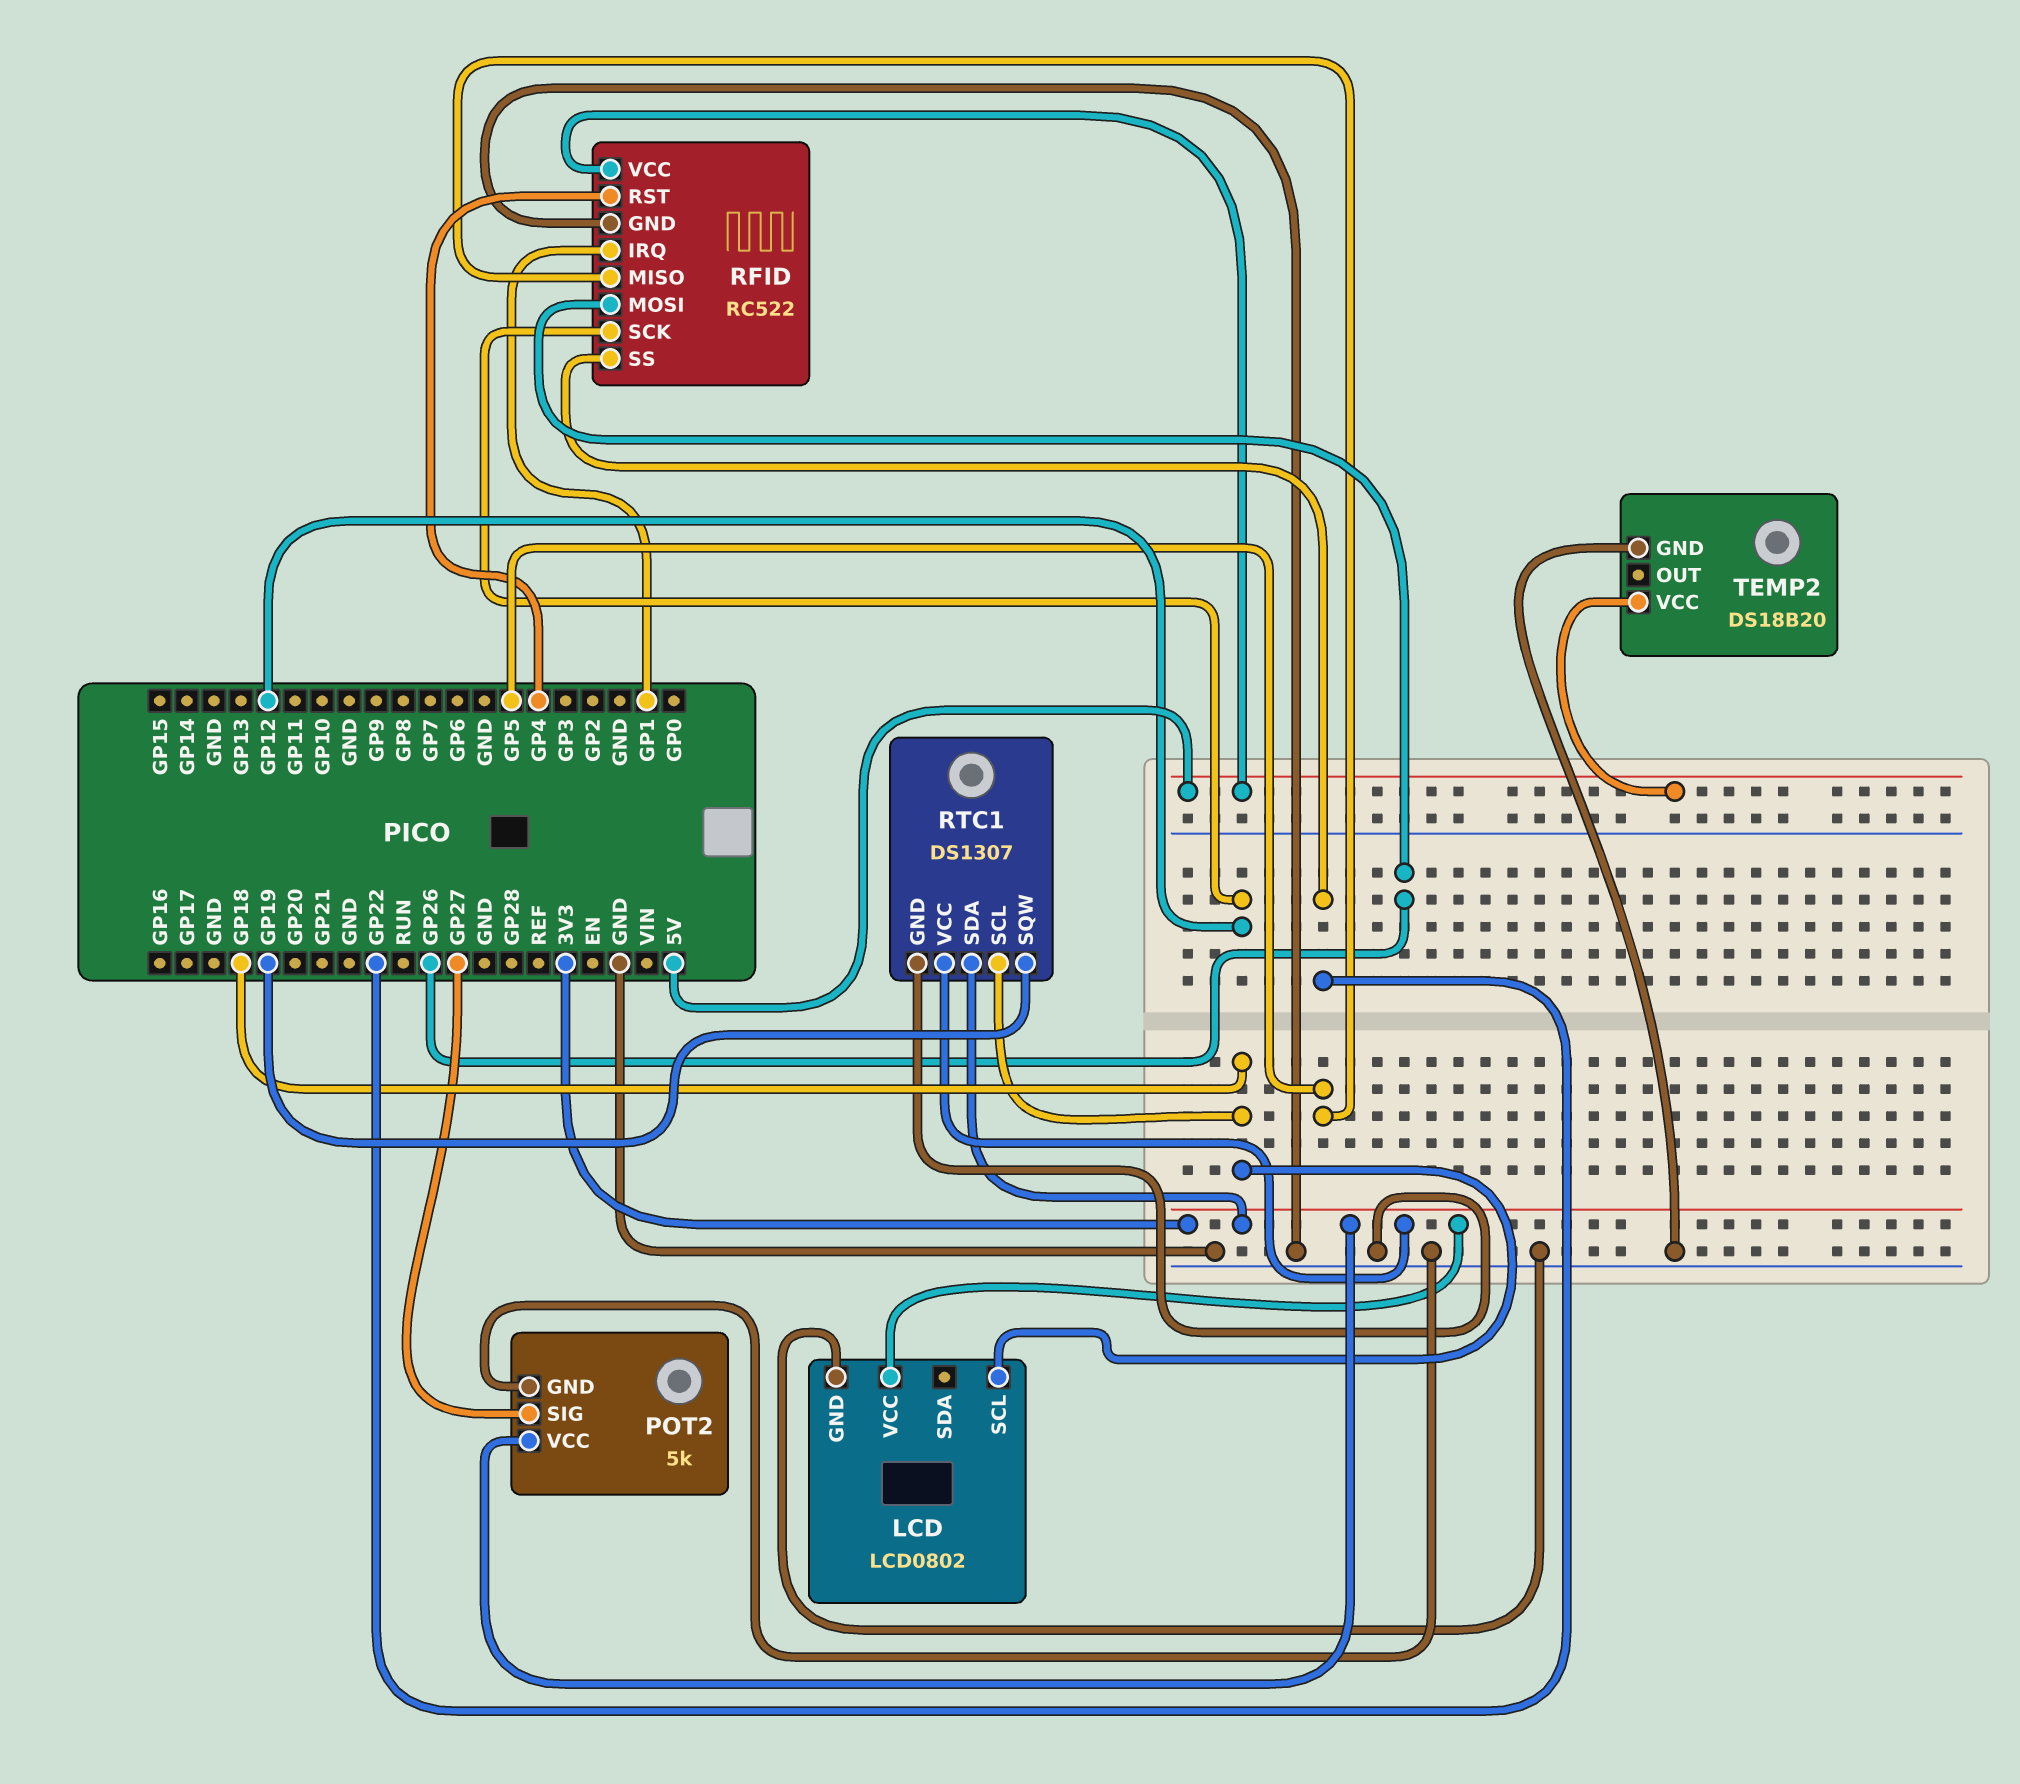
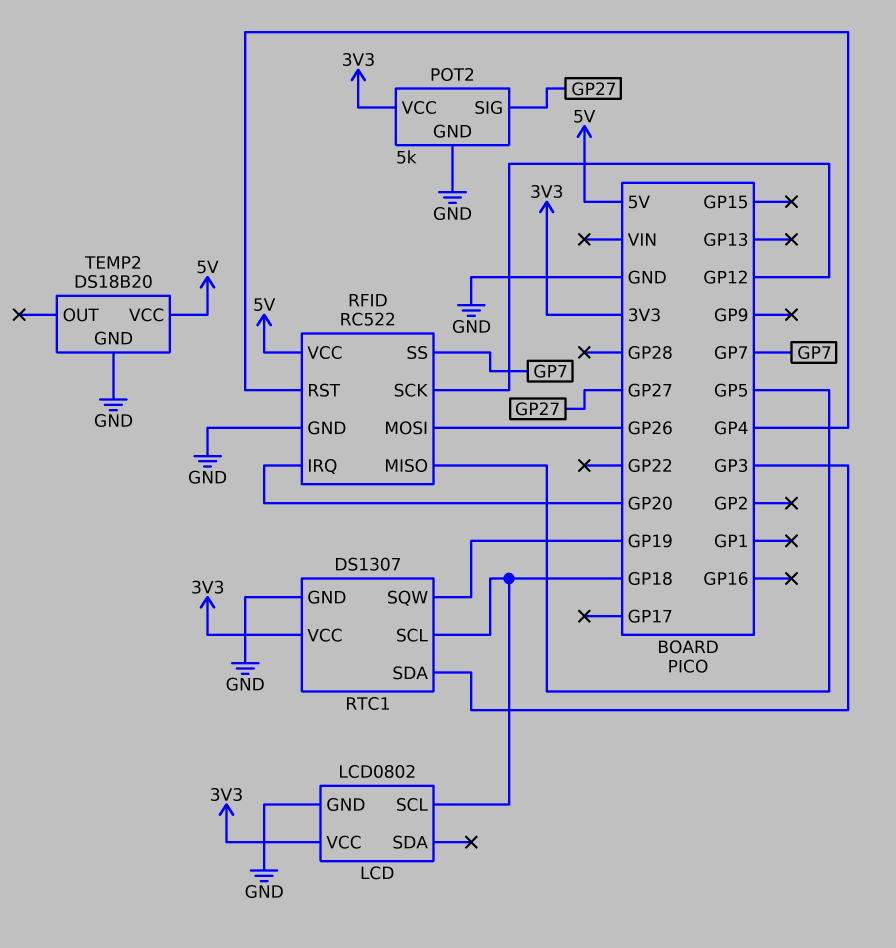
RFID pin IRQ: GP1 -> GP20
RFID pin SS: GP22 -> GP7
RTC1 pin SDA: 3V3 -> GP3

